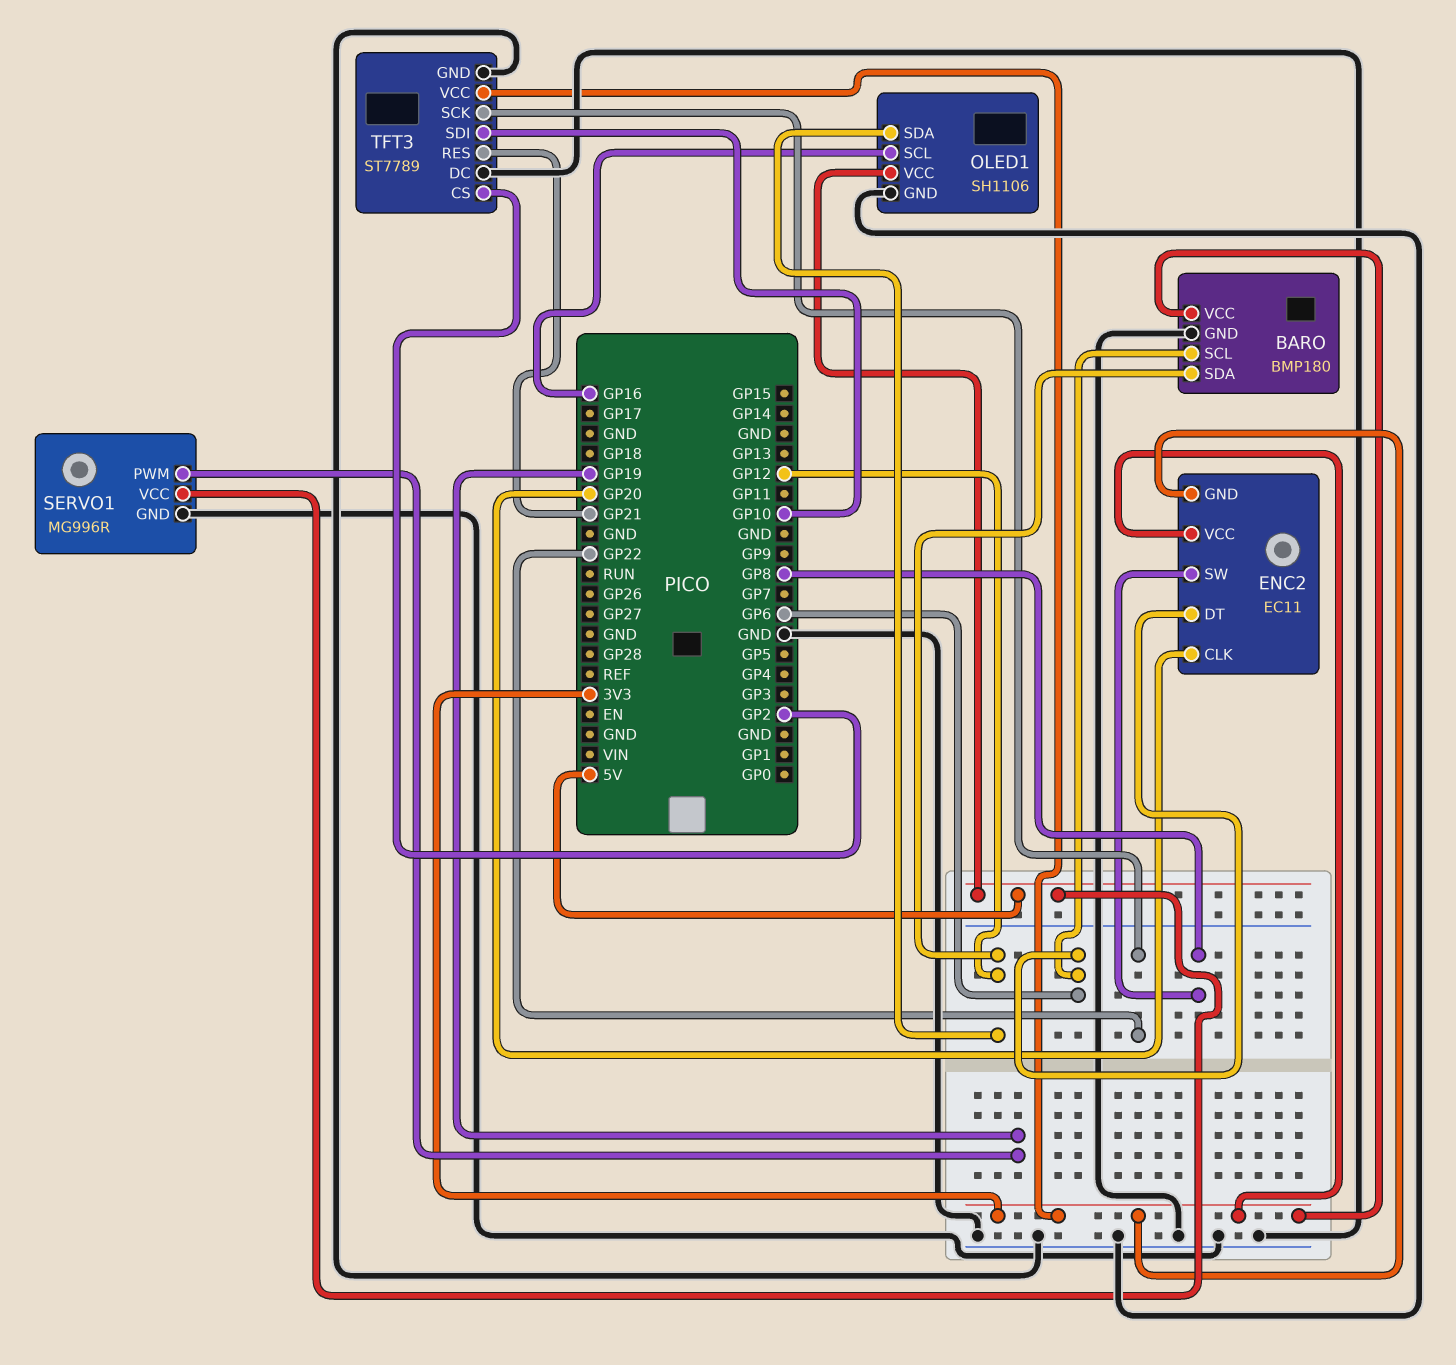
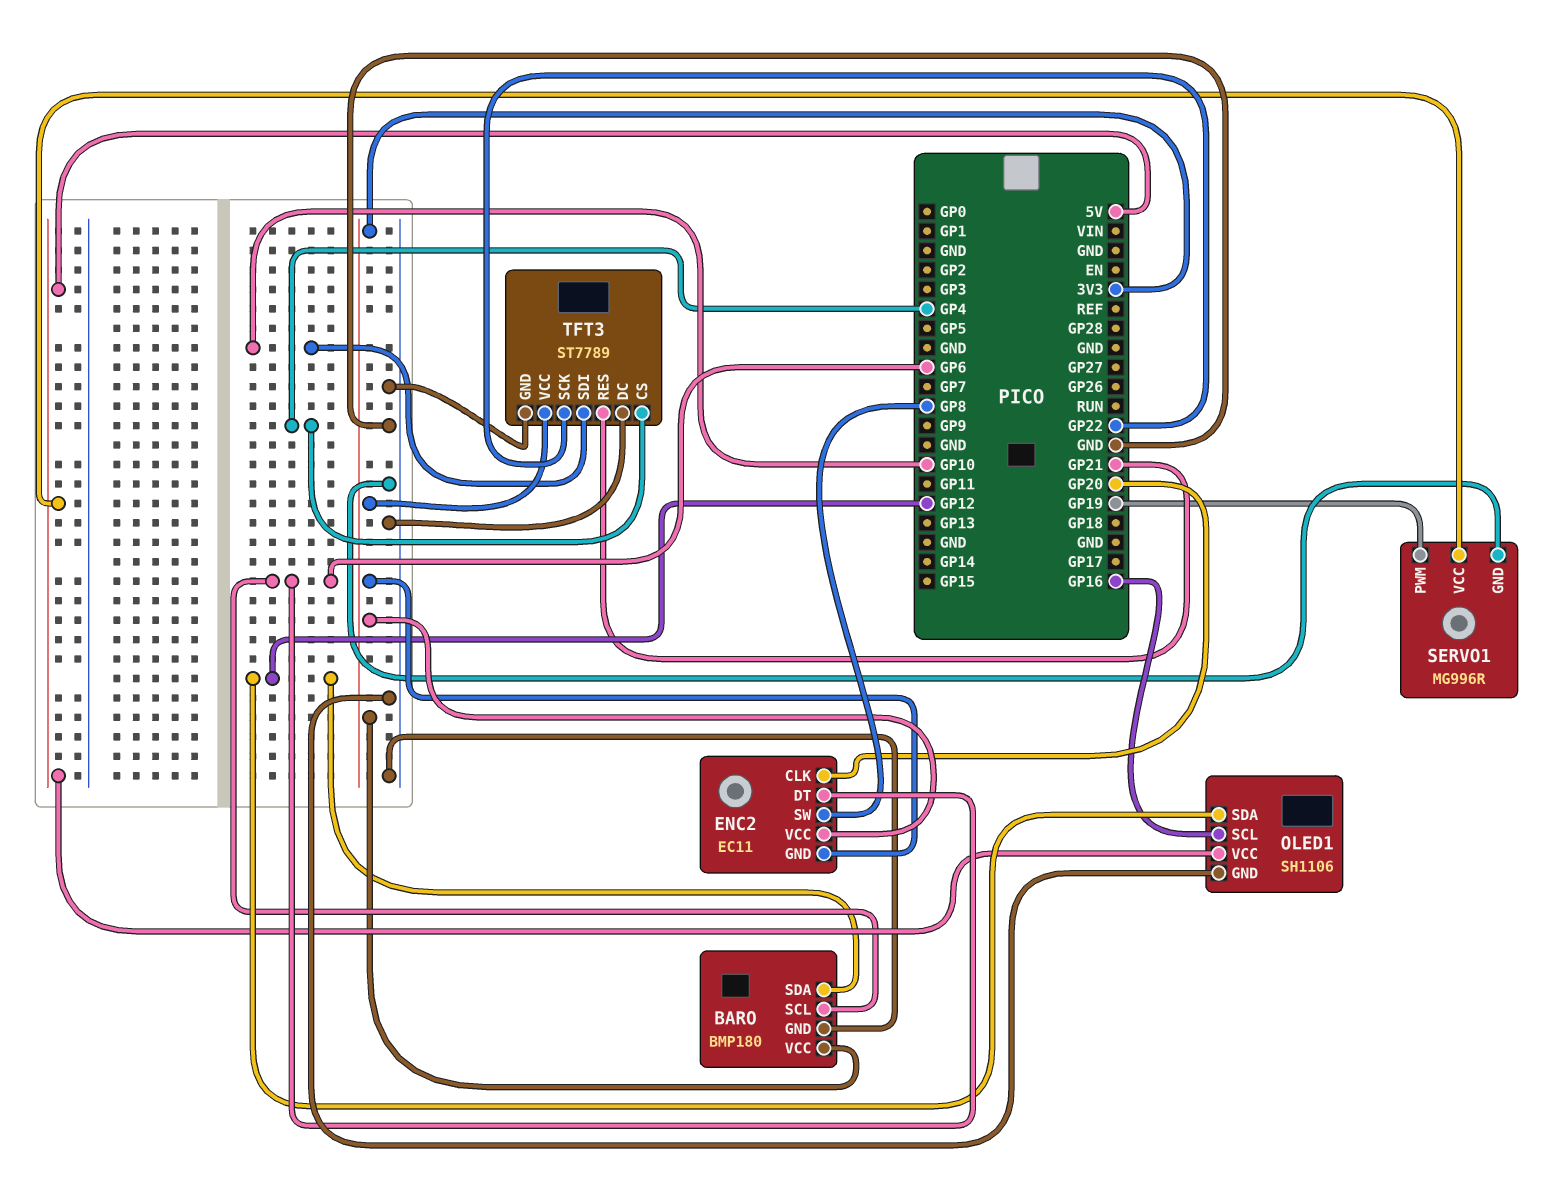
TFT3 pin CS: GP2 -> GP4

